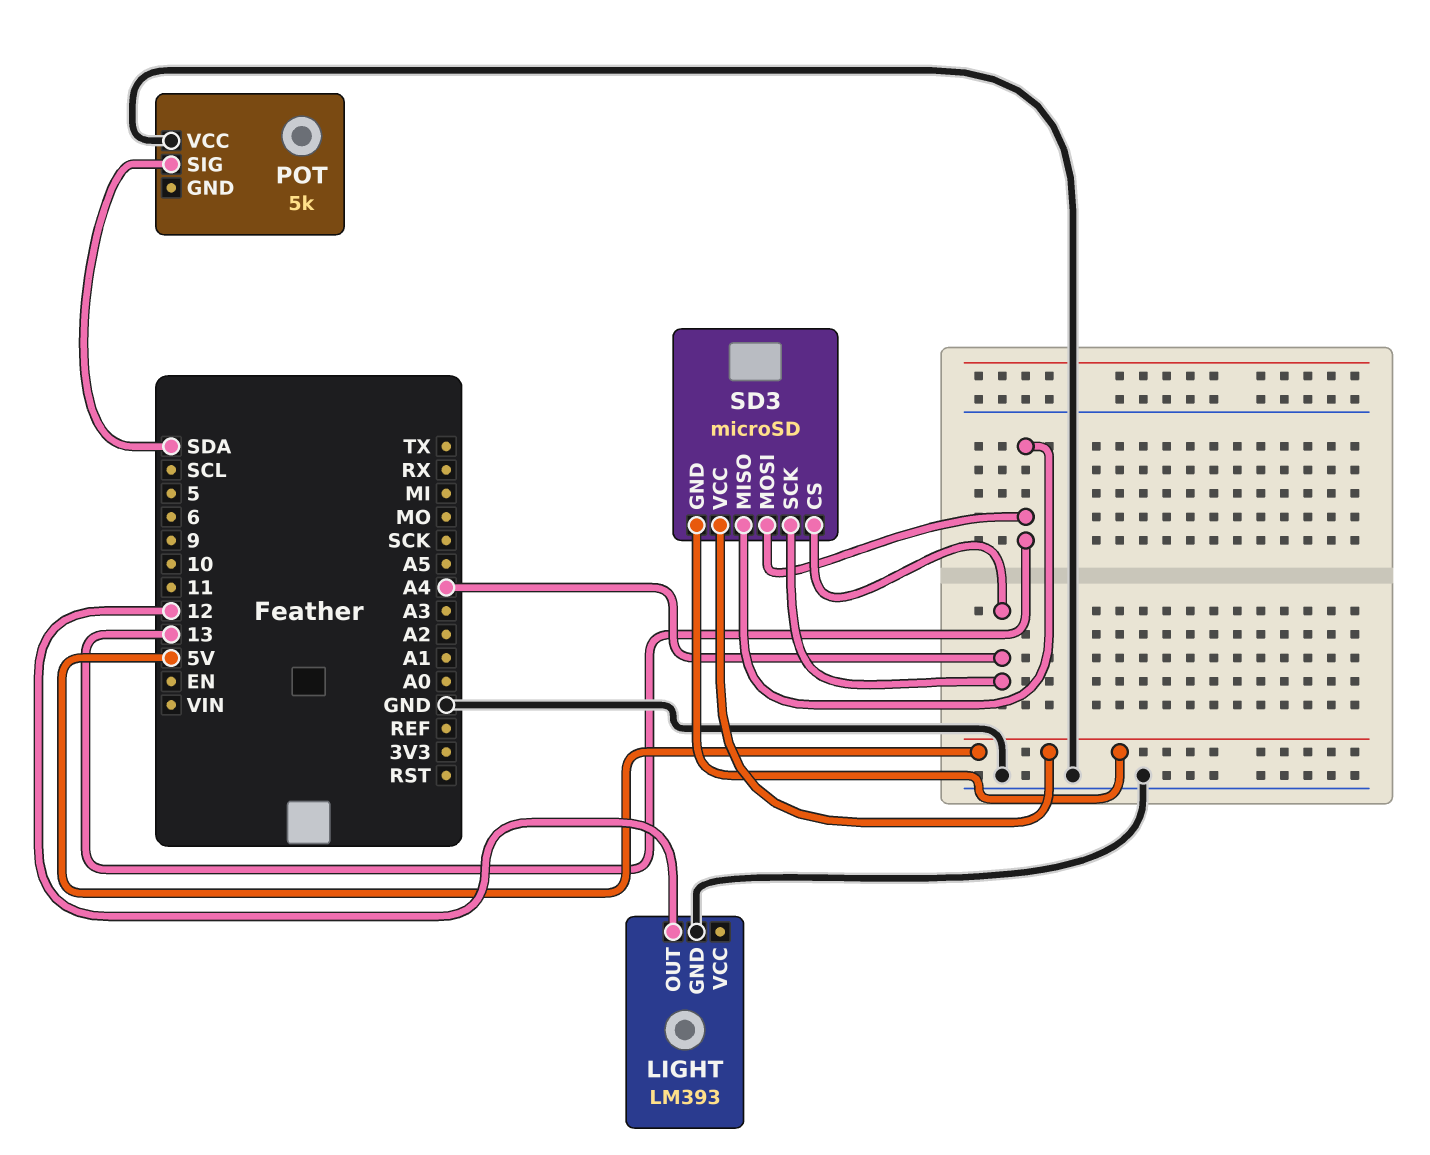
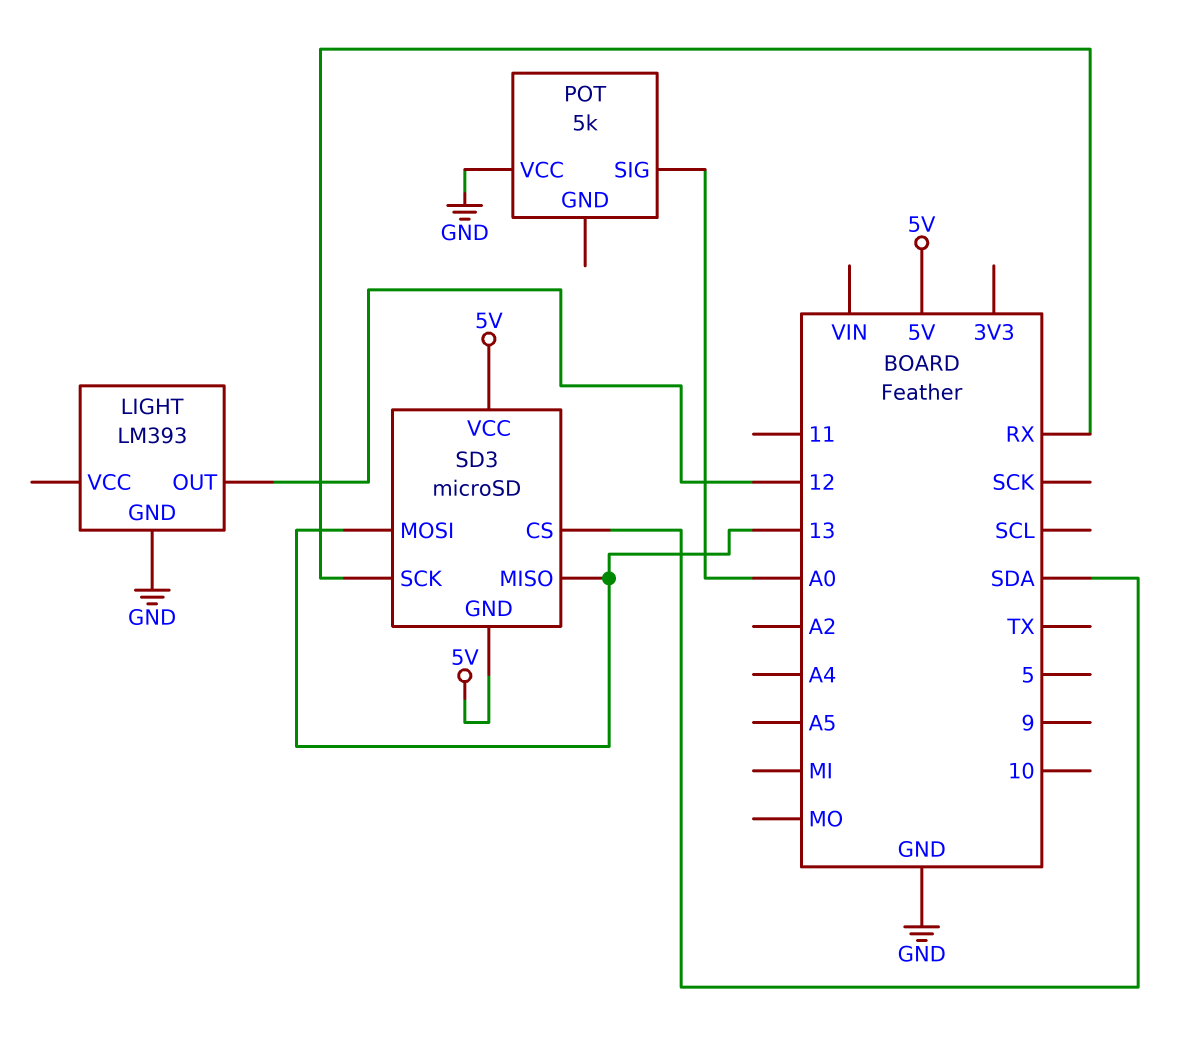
POT pin SIG: SDA -> A0
SD3 pin CS: A4 -> SDA
SD3 pin SCK: A4 -> RX

